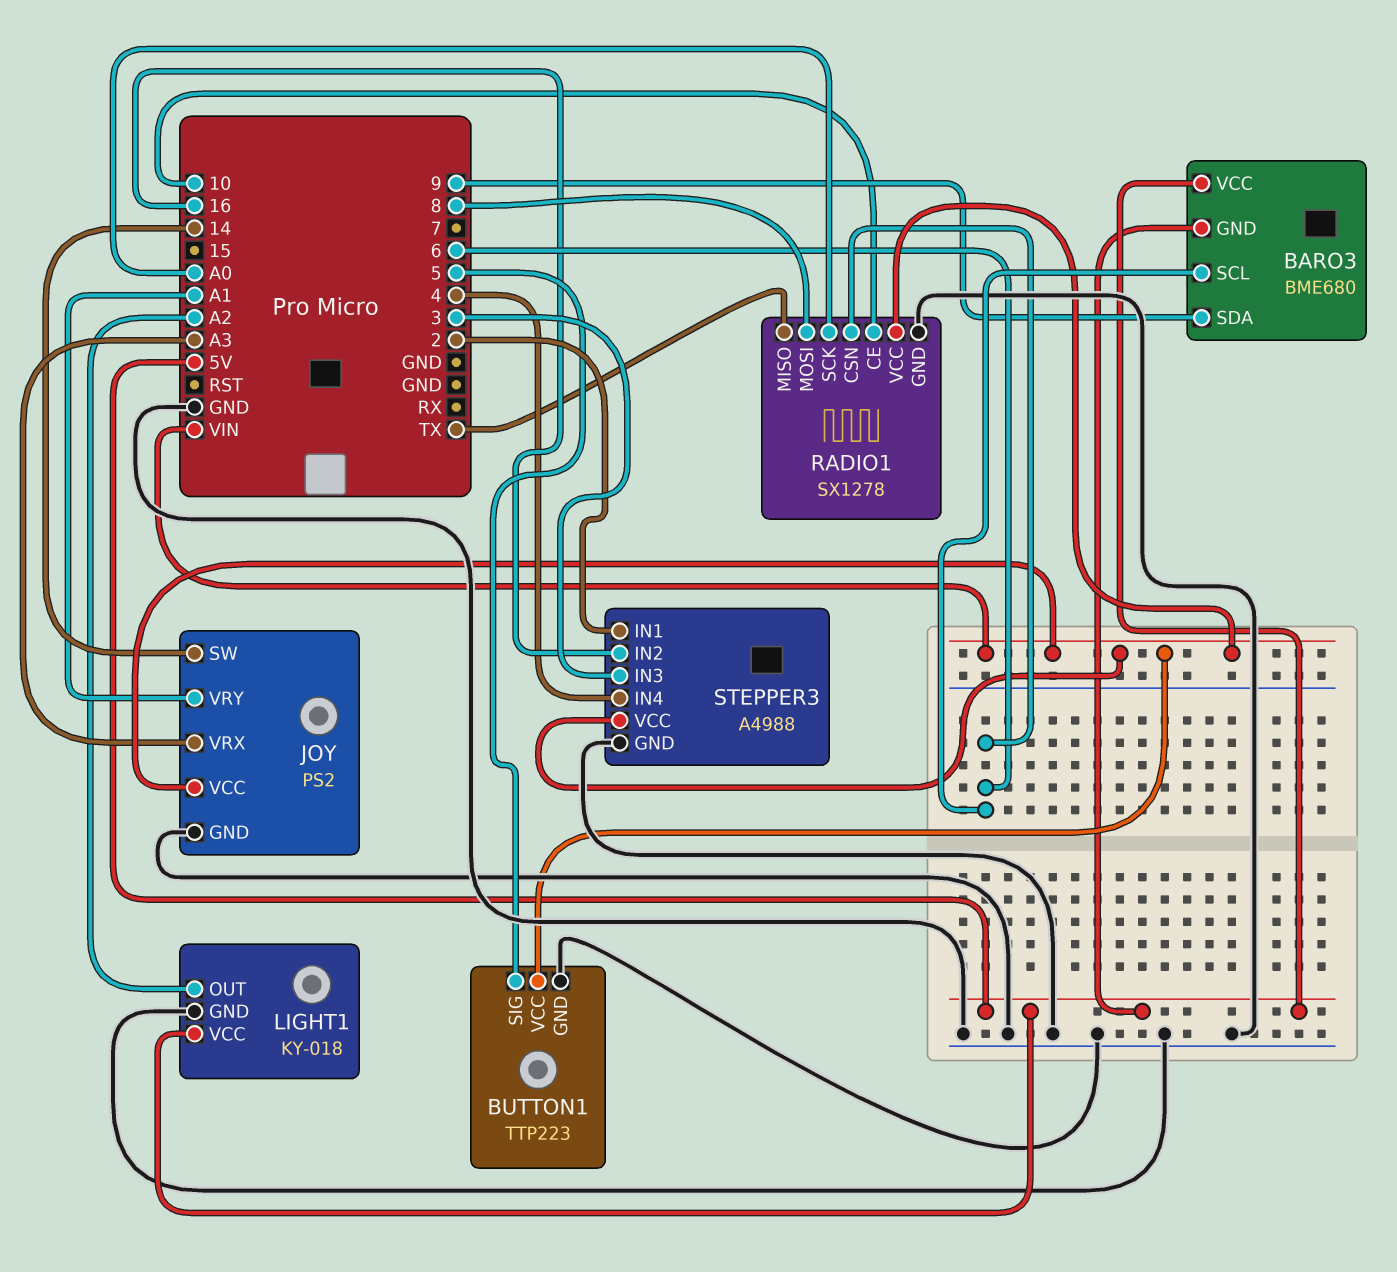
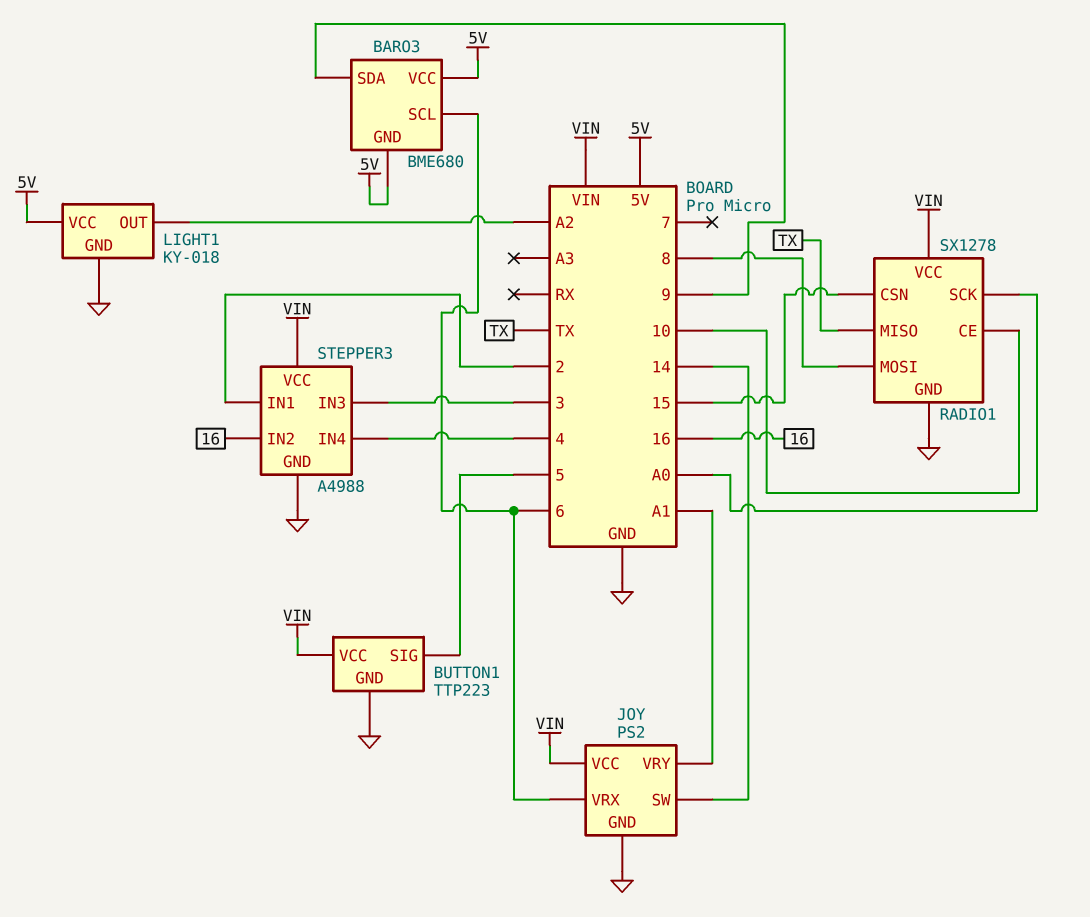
JOY pin VRX: A3 -> 6
RADIO1 pin CSN: 6 -> 15

